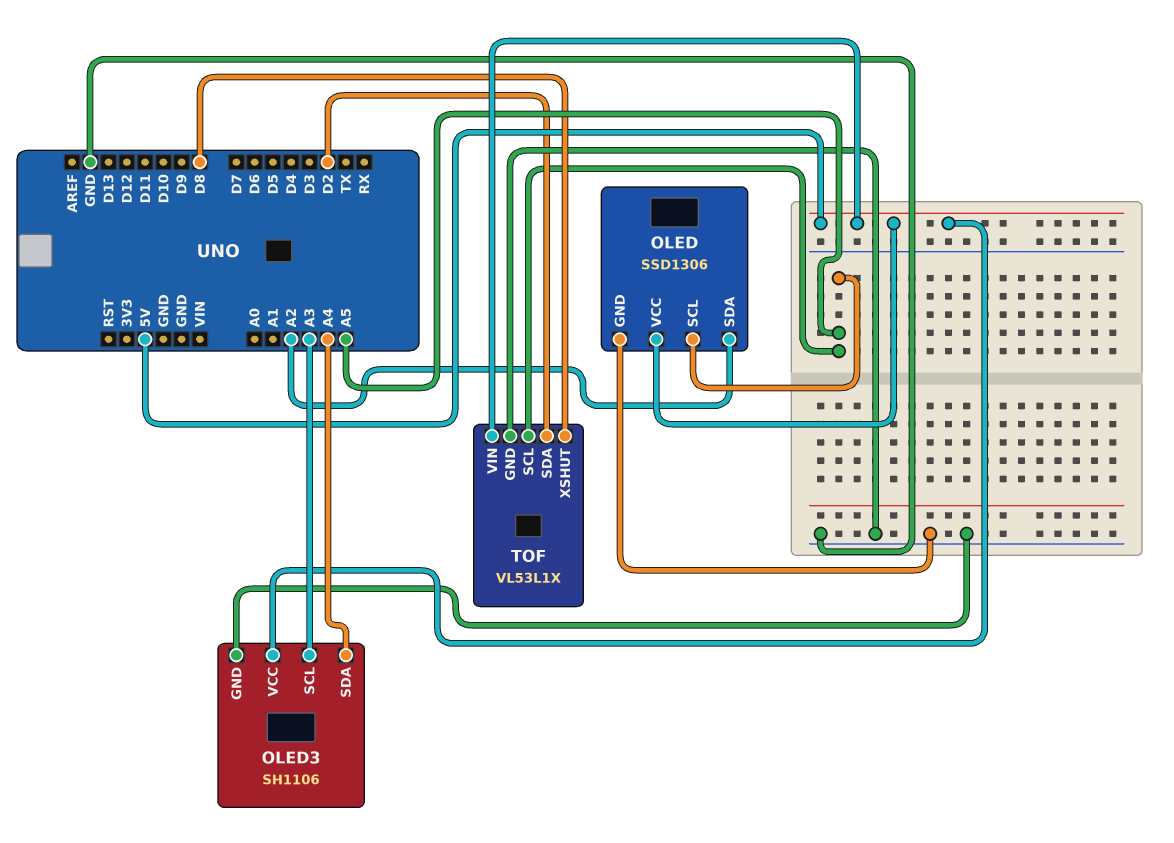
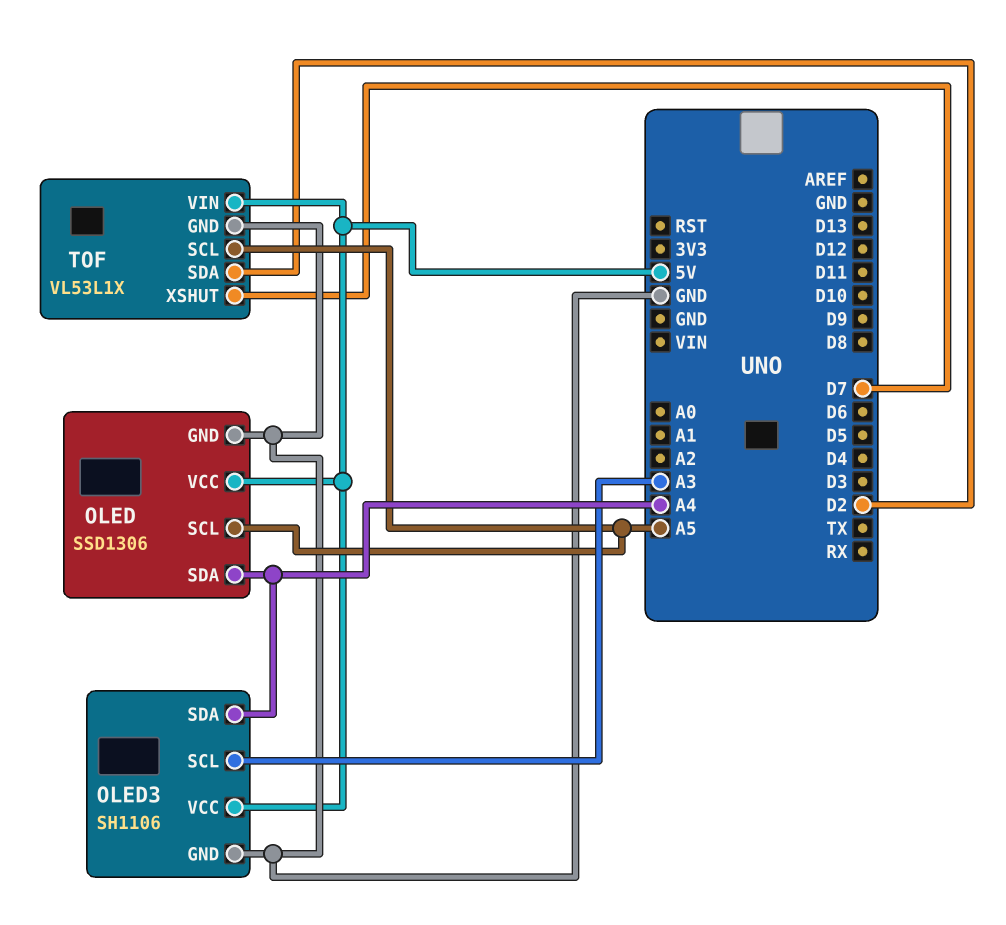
OLED pin SDA: A2 -> A4
TOF pin XSHUT: D8 -> D7

